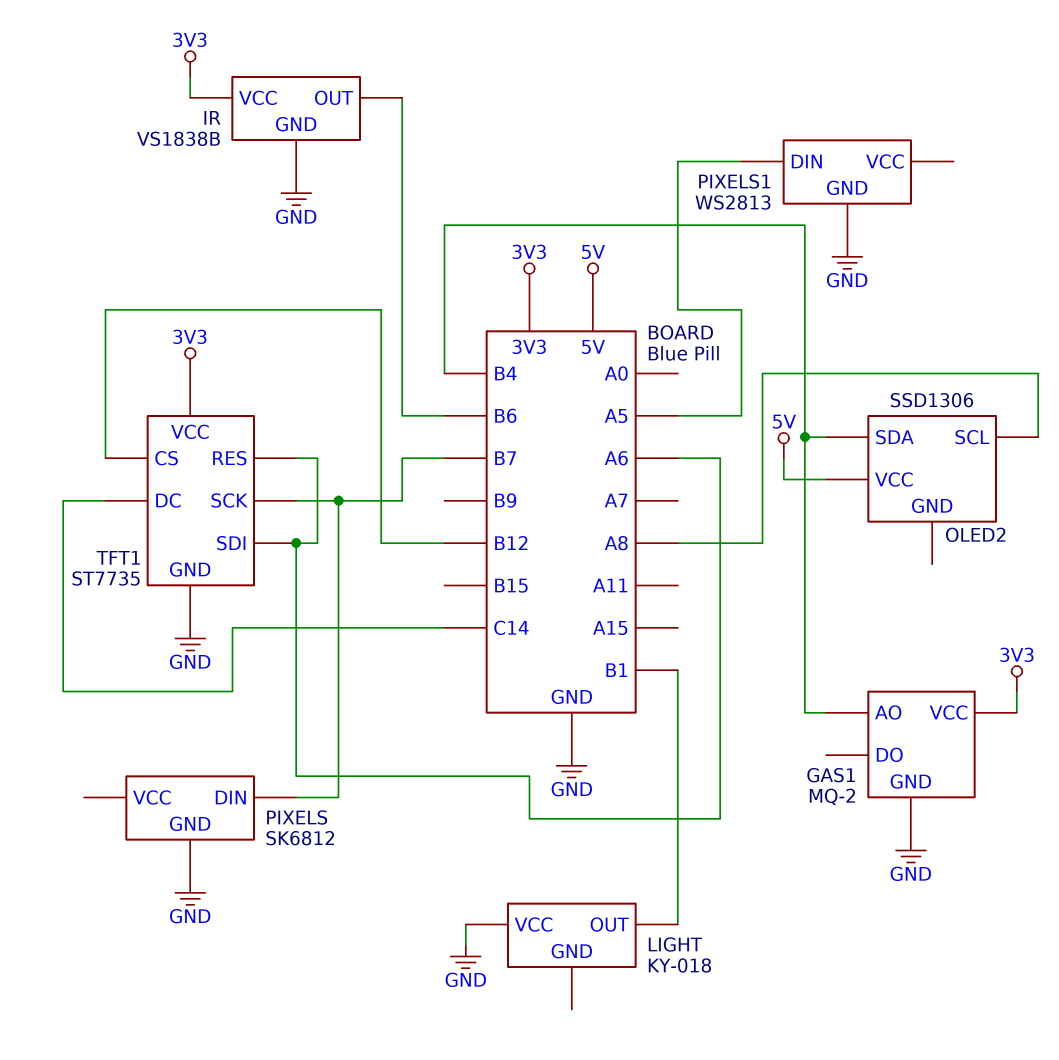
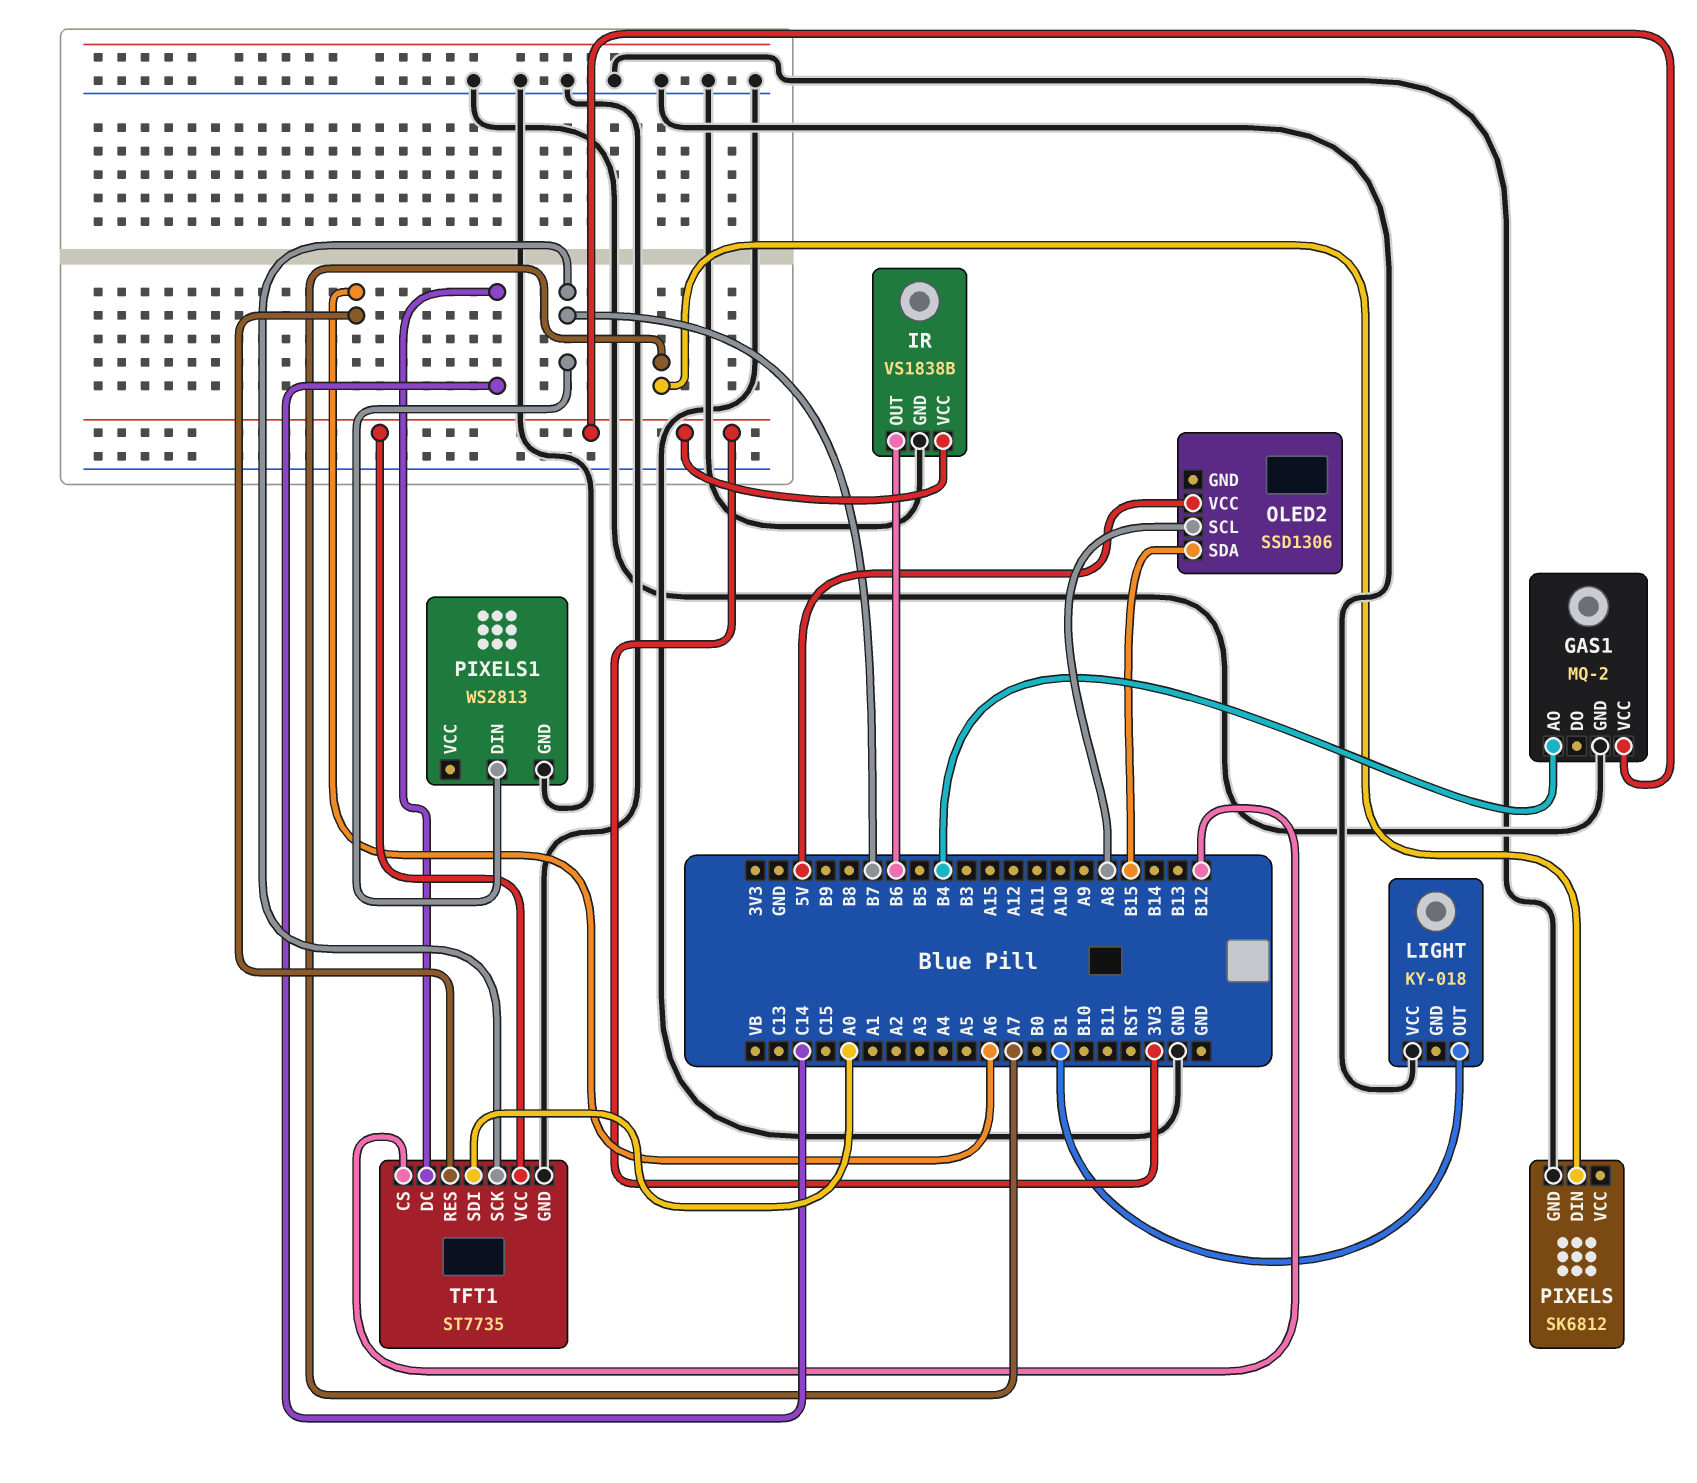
OLED2 pin SDA: B4 -> B15
PIXELS pin DIN: B7 -> A7
PIXELS1 pin DIN: A5 -> B7
TFT1 pin SDI: A6 -> A0

